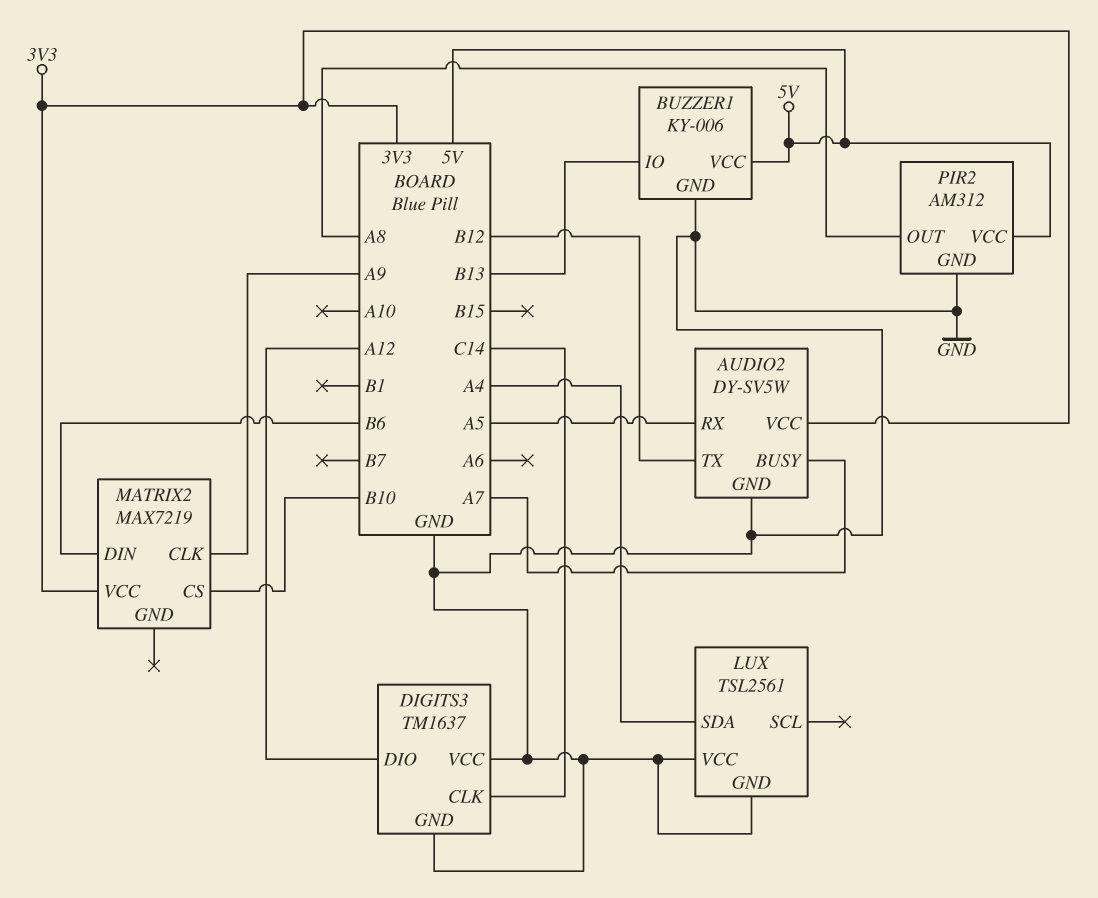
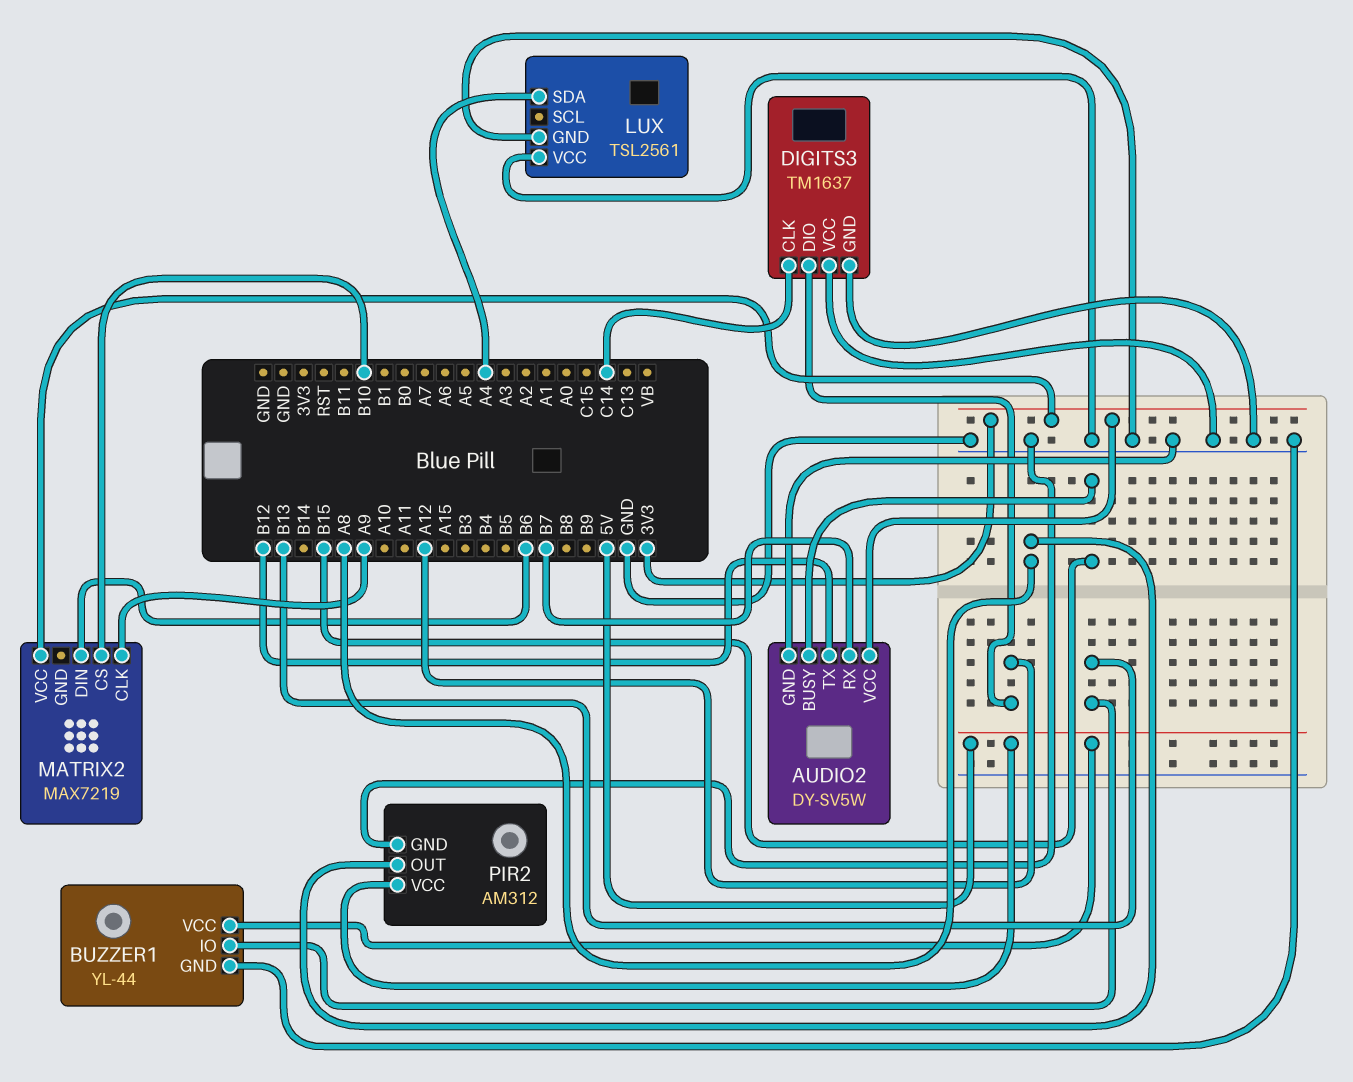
AUDIO2 pin BUSY: A7 -> B15
AUDIO2 pin RX: A5 -> B7
BUZZER1: KY-006 -> YL-44

